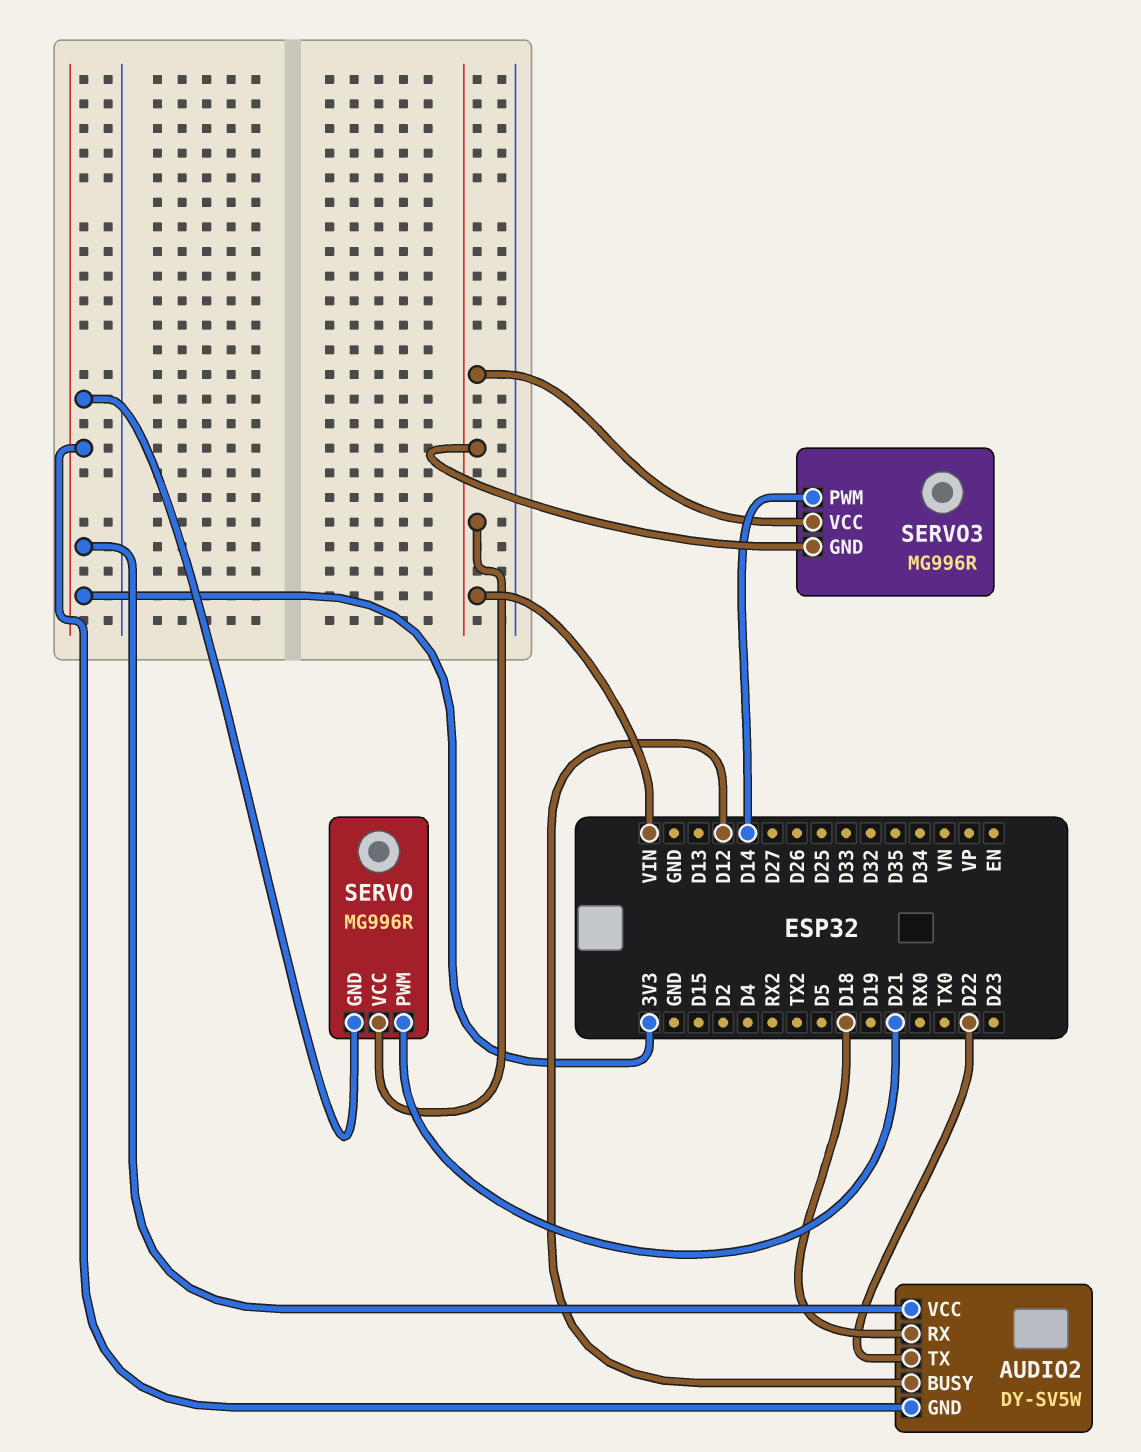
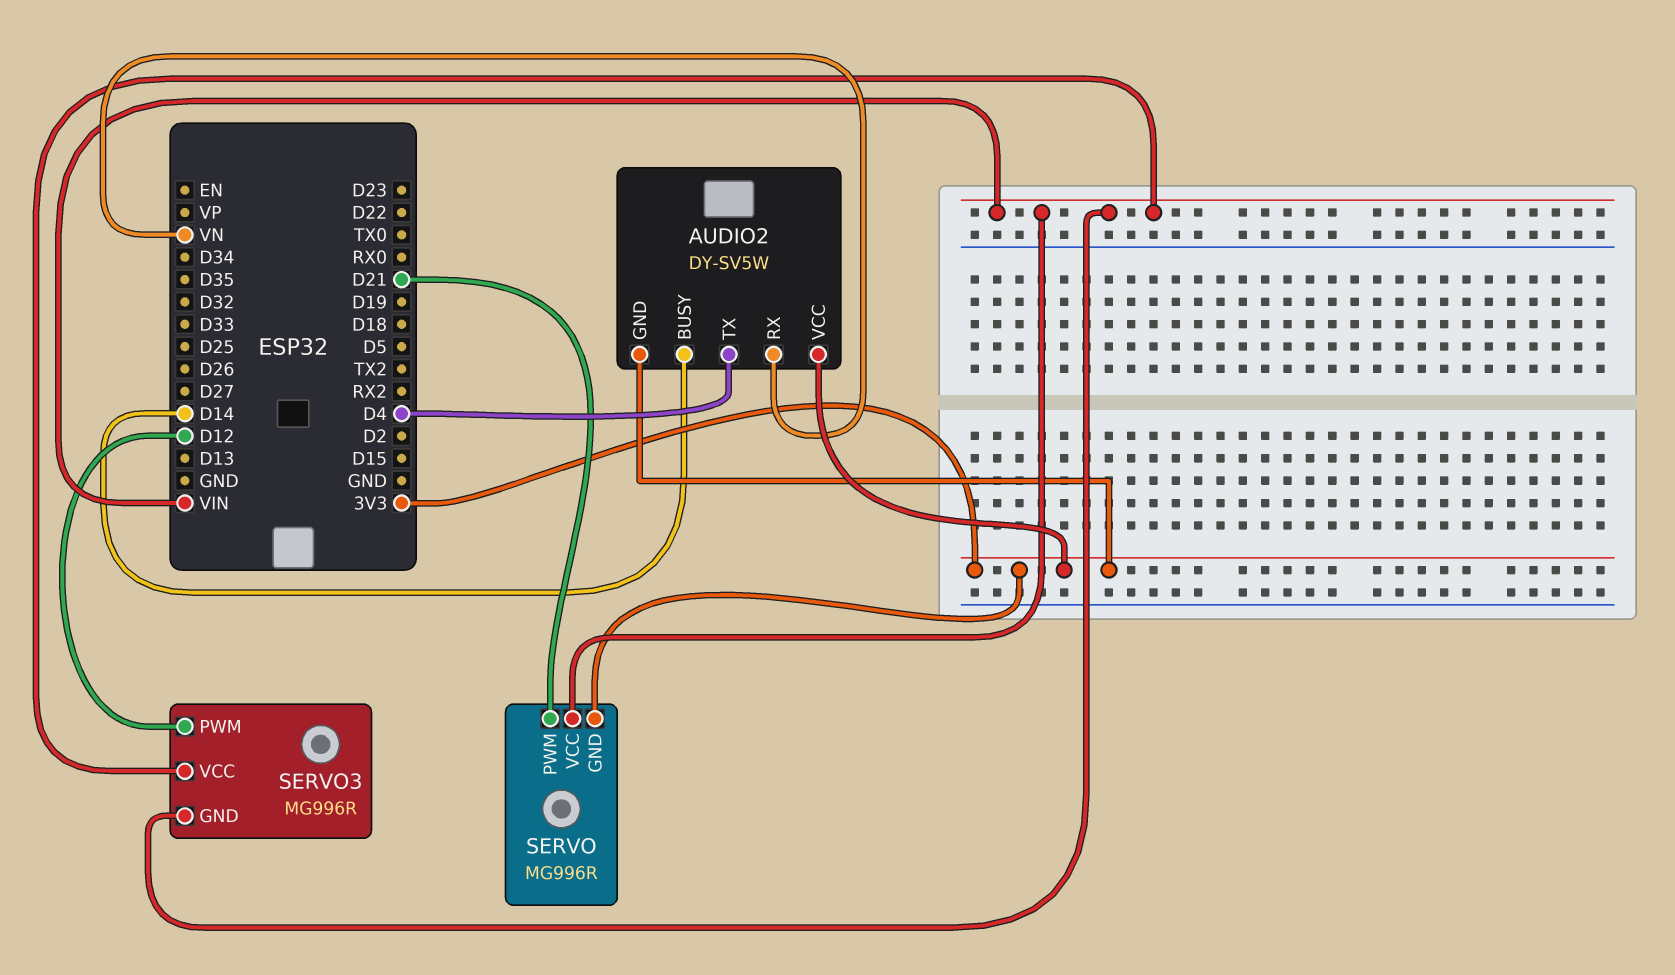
AUDIO2 pin BUSY: D12 -> D14
AUDIO2 pin RX: D18 -> VN
AUDIO2 pin TX: D22 -> D4
SERVO3 pin PWM: D14 -> D12

